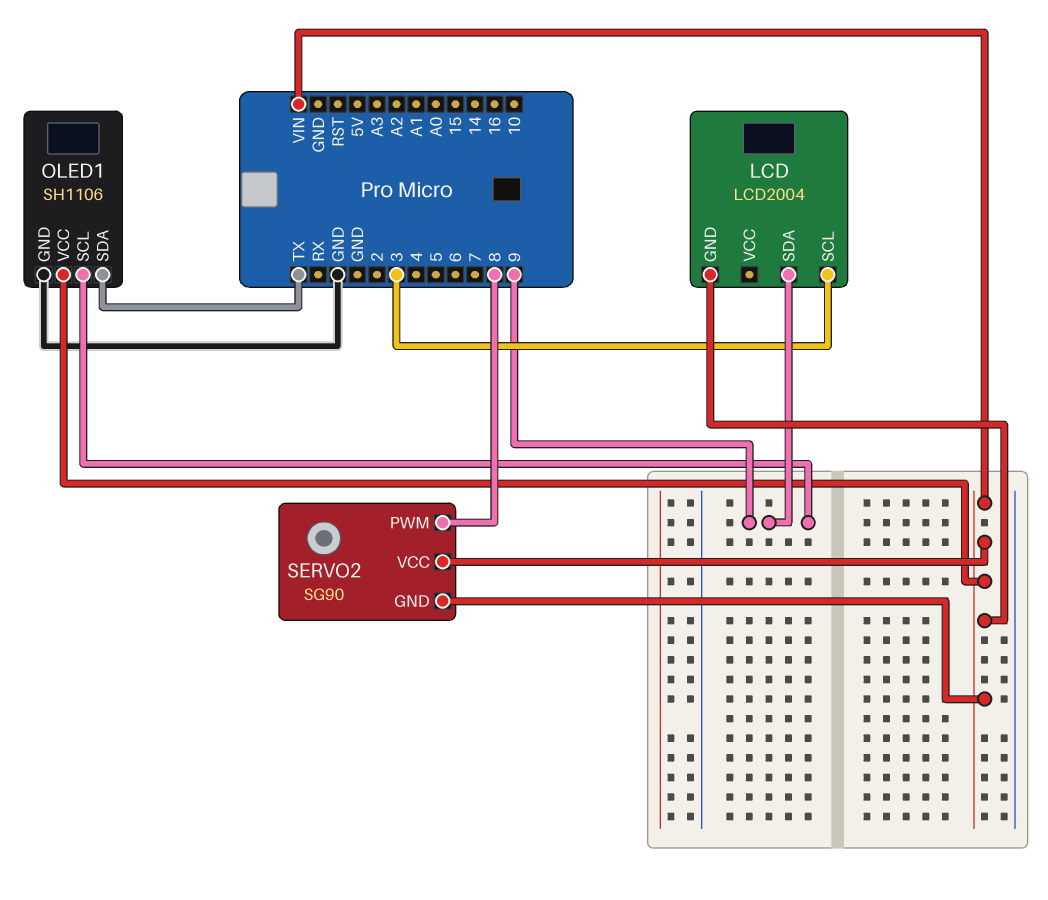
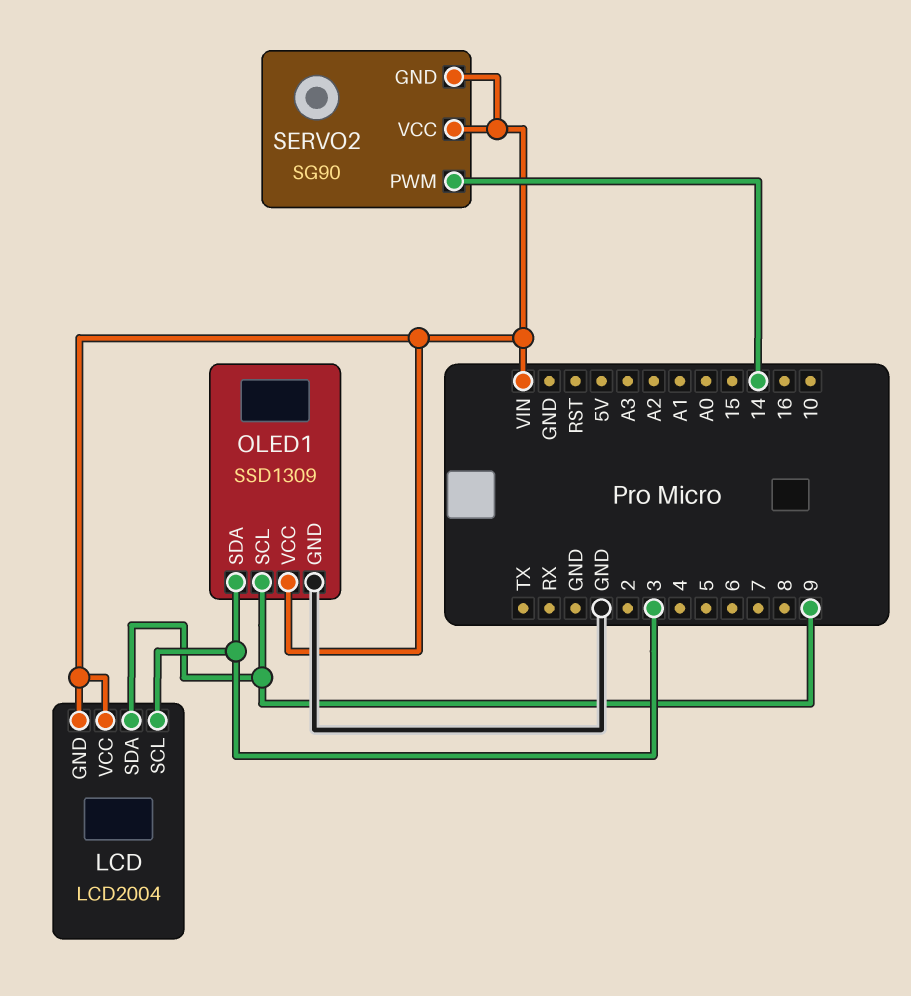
LCD pin VCC: none -> VIN
OLED1: SH1106 -> SSD1309
OLED1 pin SDA: TX -> 3
SERVO2 pin PWM: 8 -> 14

